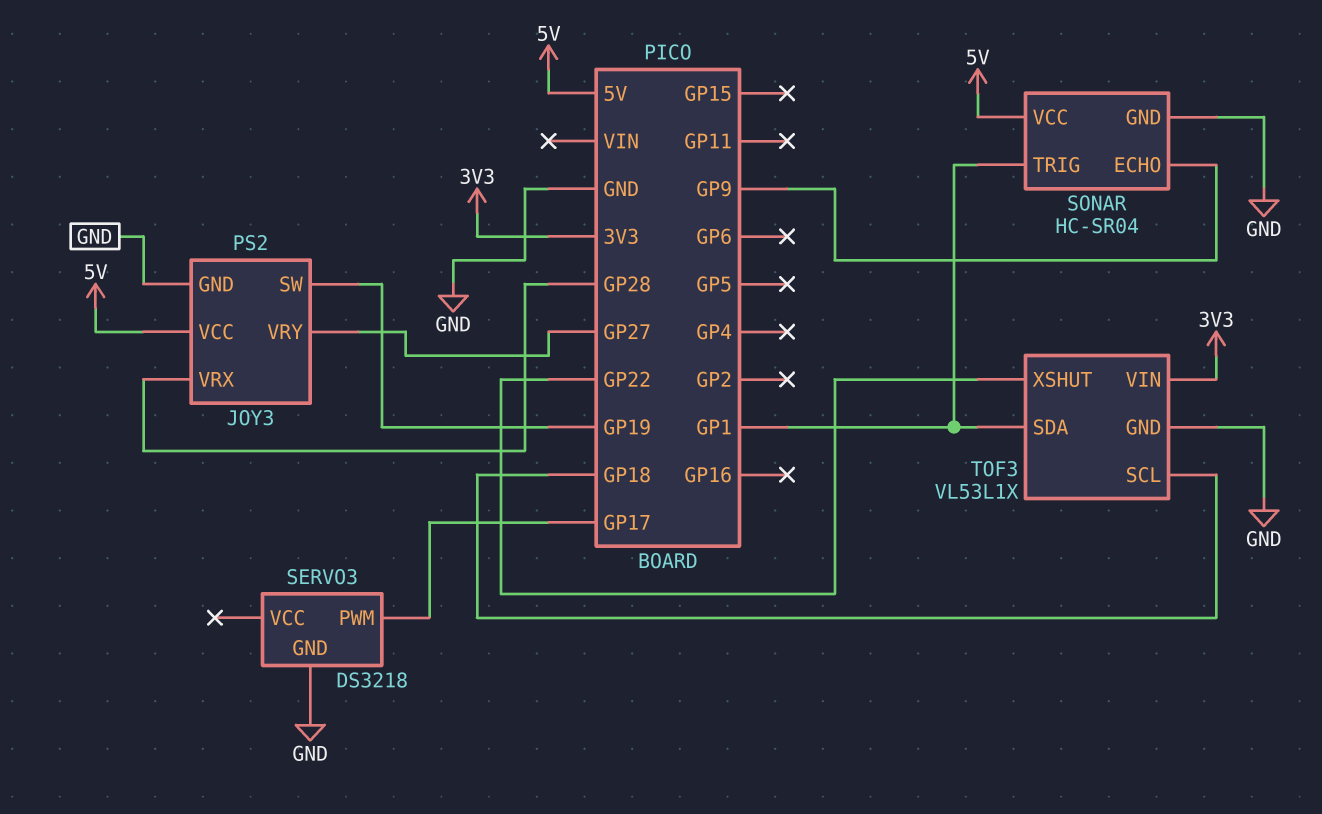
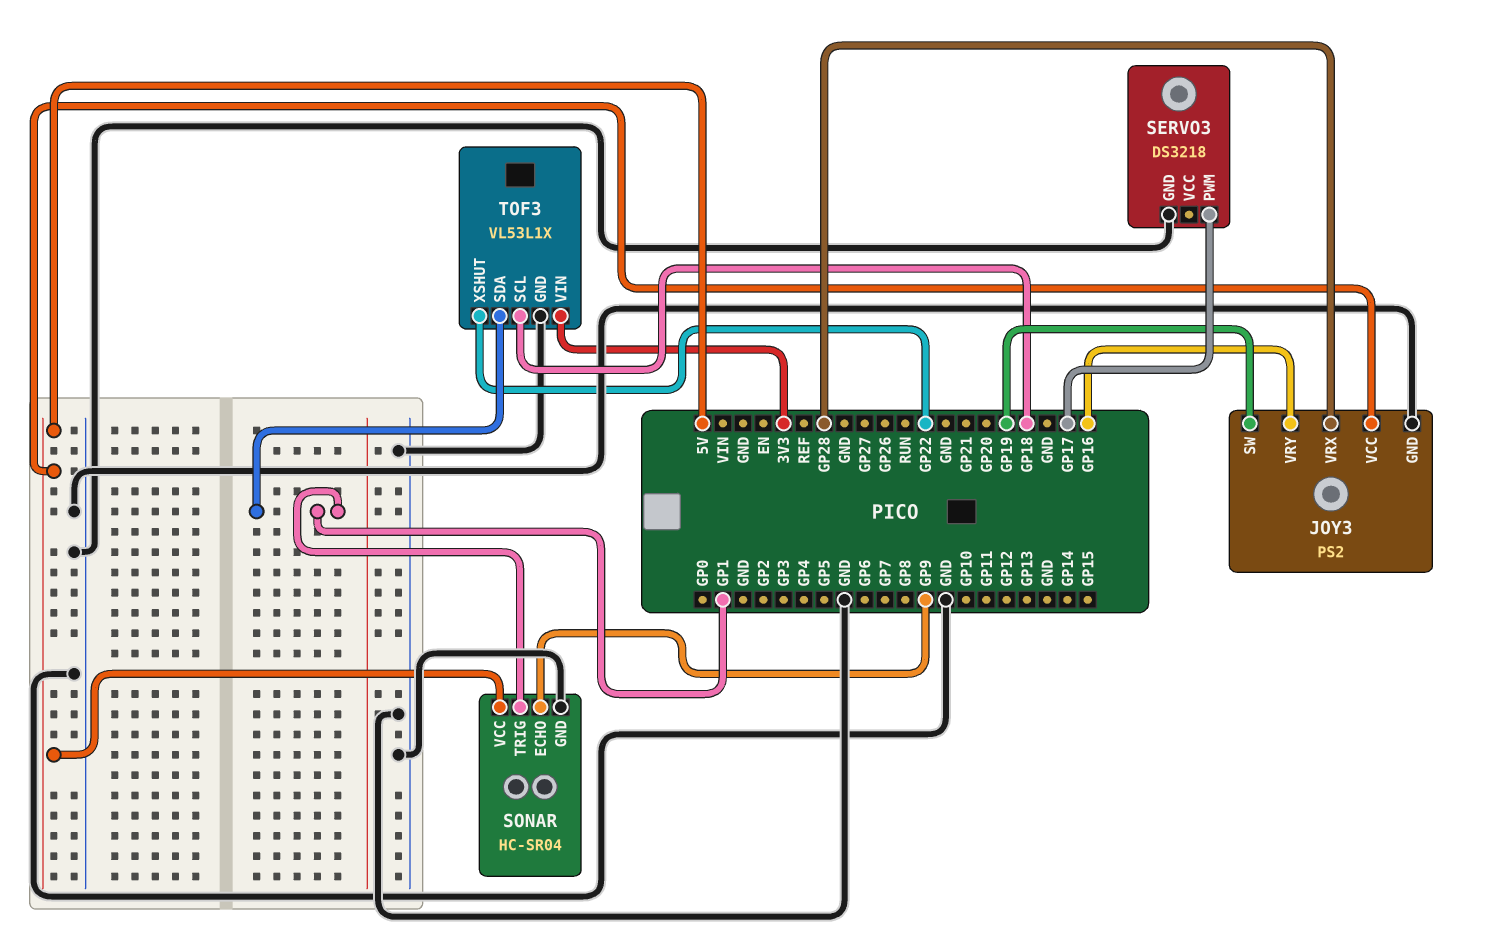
JOY3 pin VRY: GP27 -> GP16

